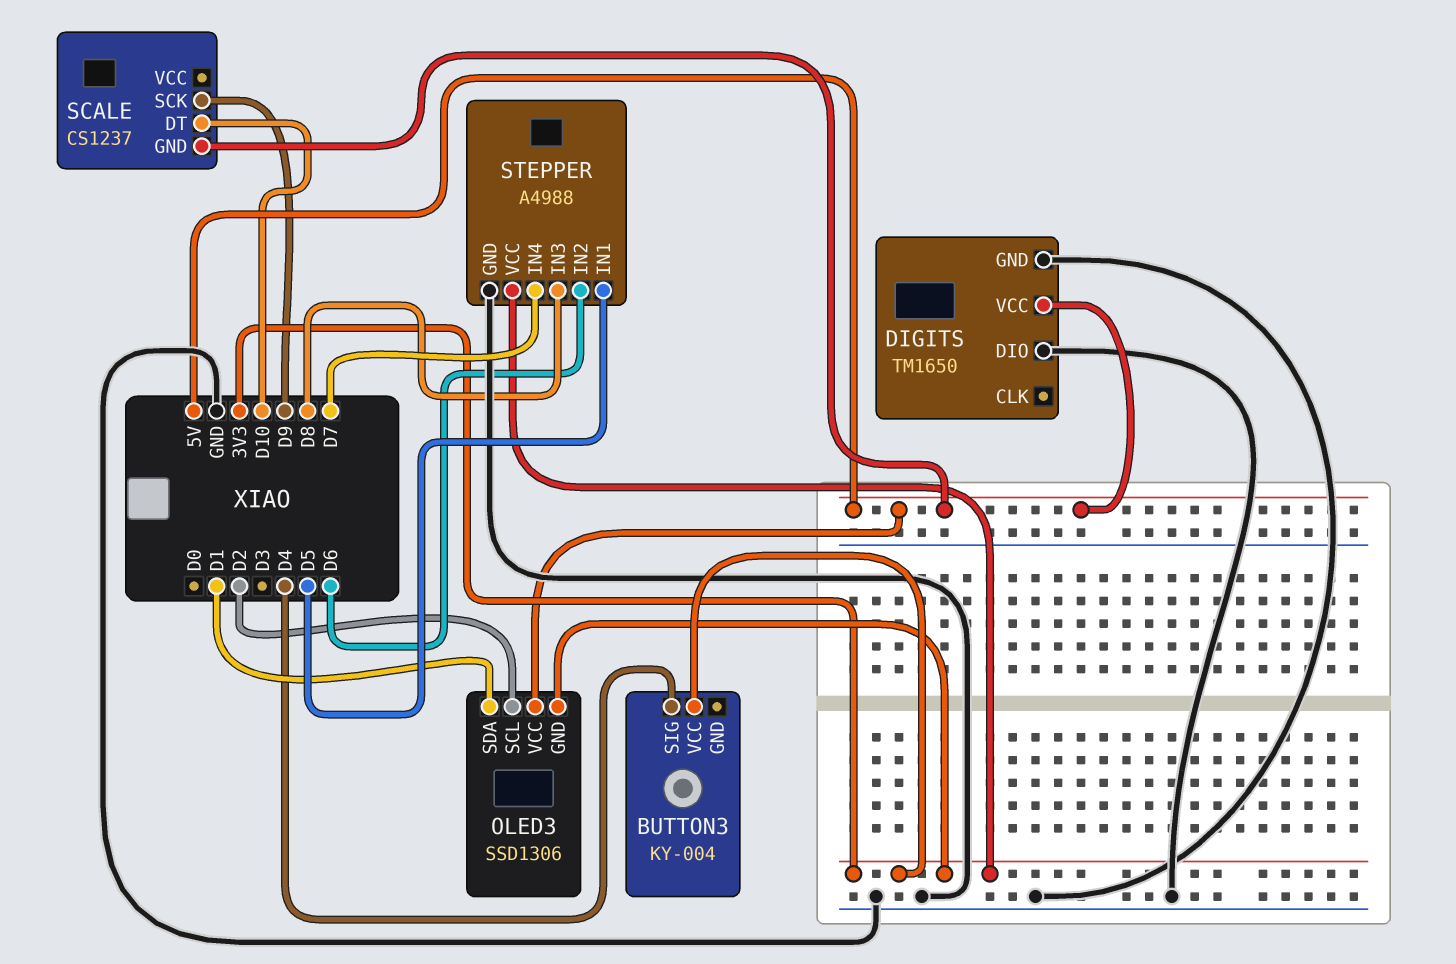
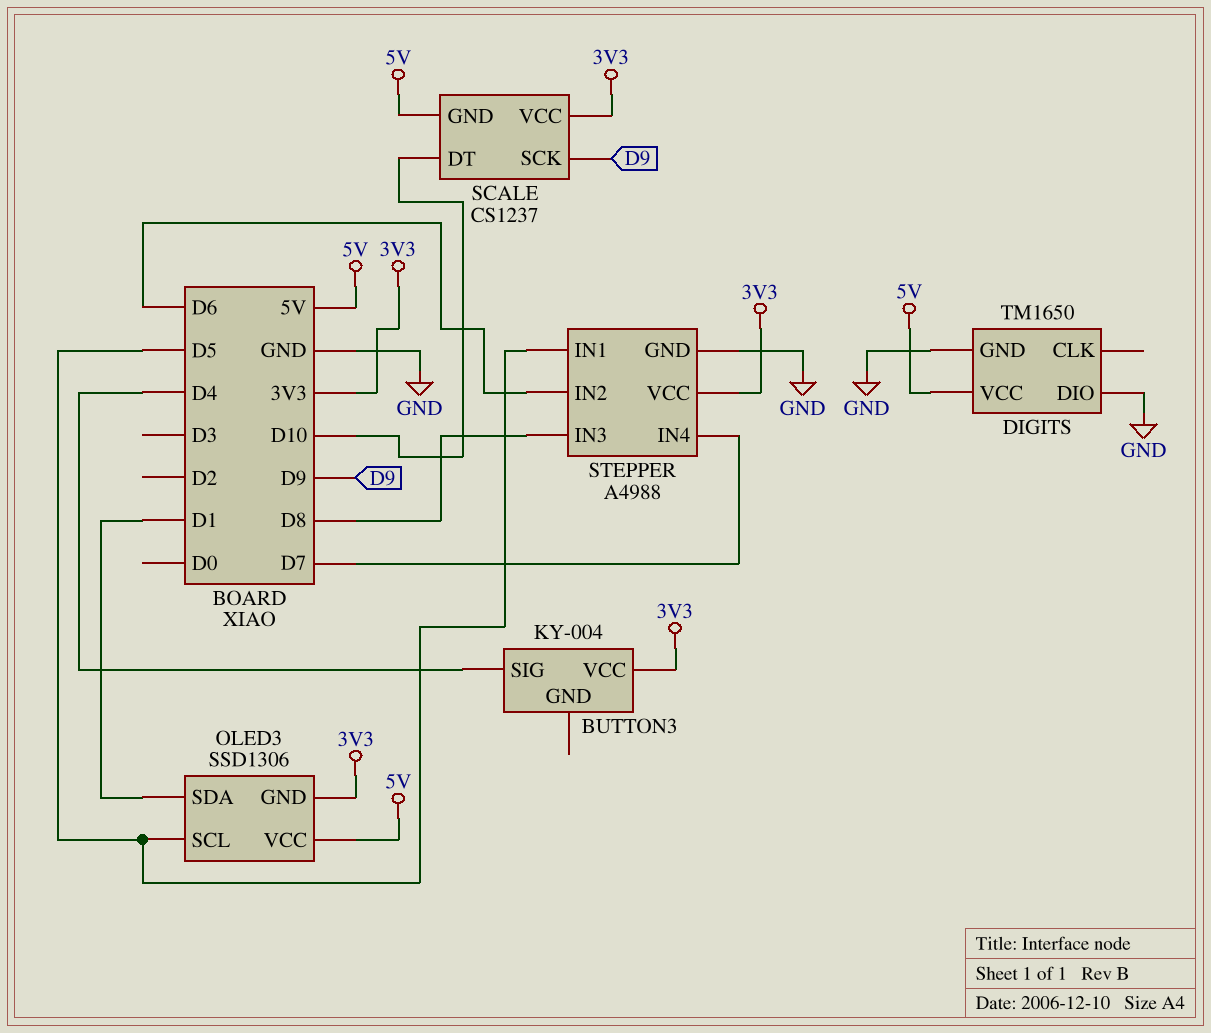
OLED3 pin SCL: D2 -> D5
SCALE pin VCC: none -> 3V3

